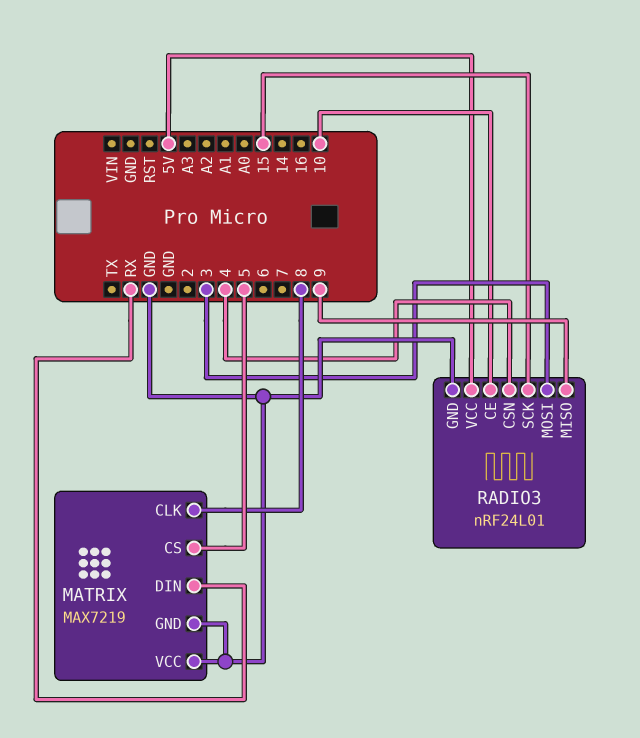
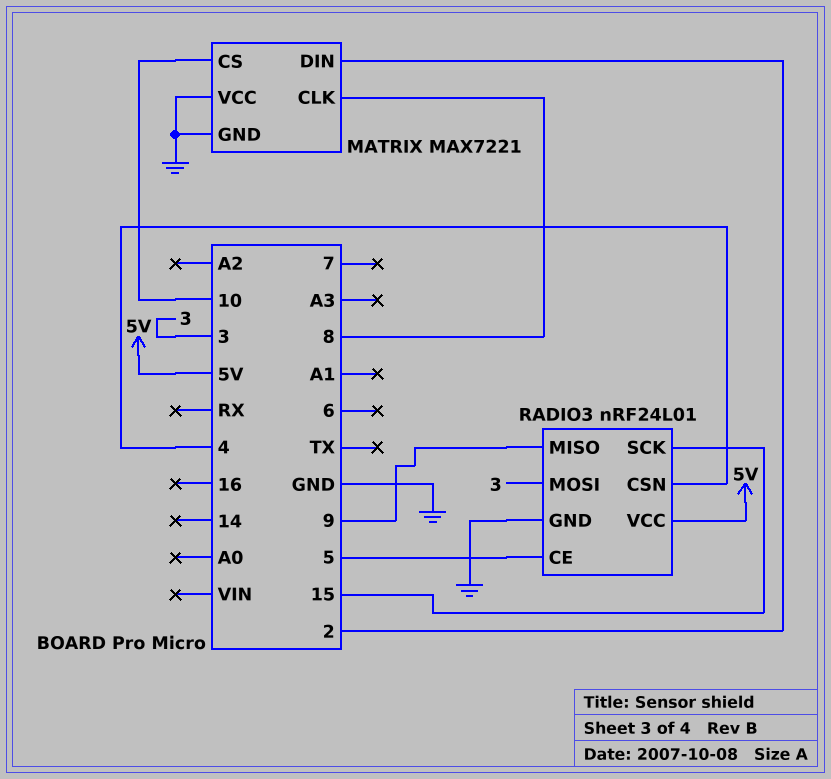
MATRIX: MAX7219 -> MAX7221
MATRIX pin CS: 5 -> 10
MATRIX pin DIN: RX -> 2
RADIO3 pin CE: 10 -> 5

